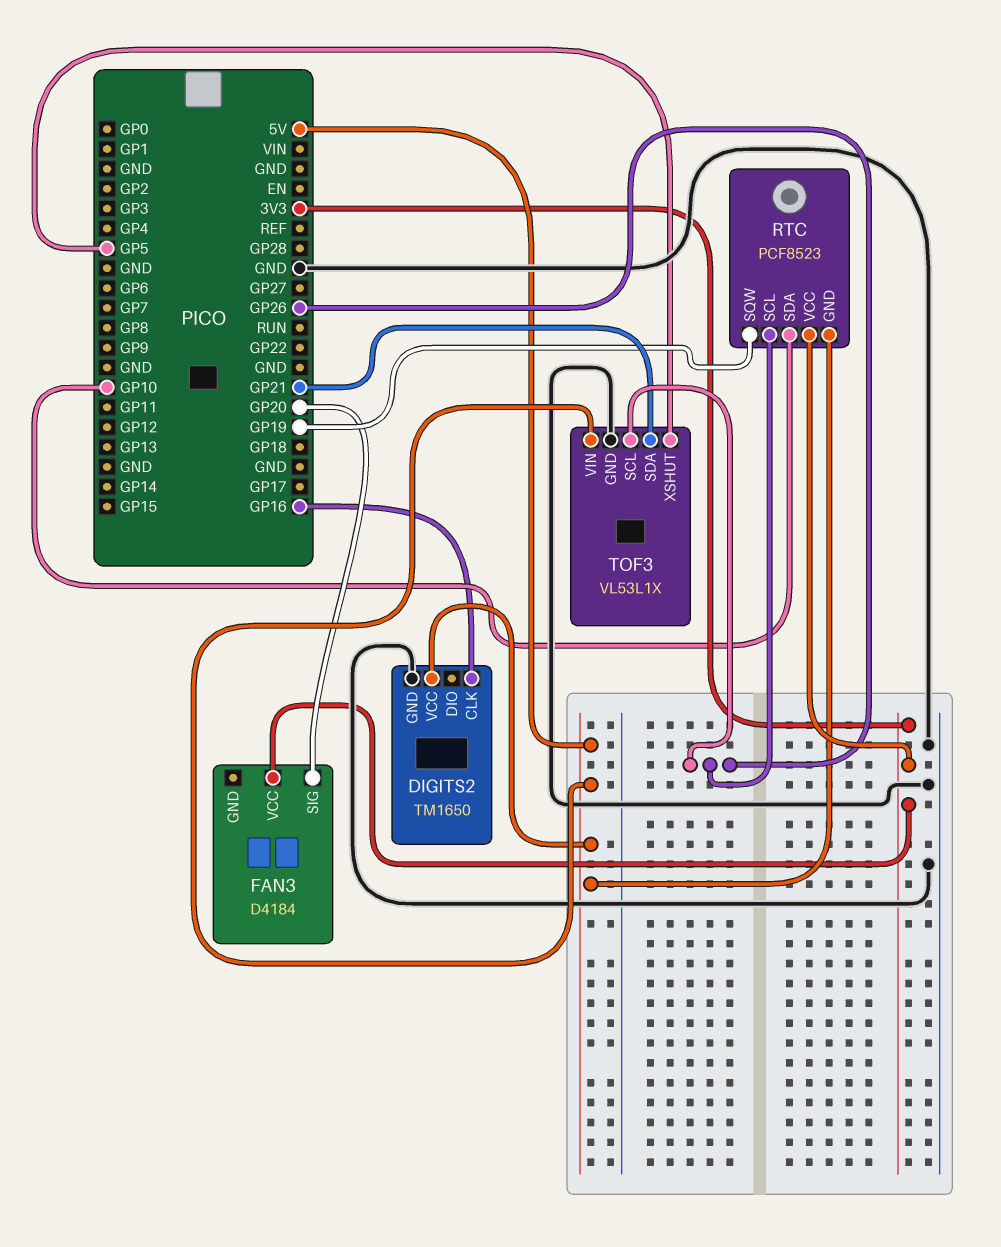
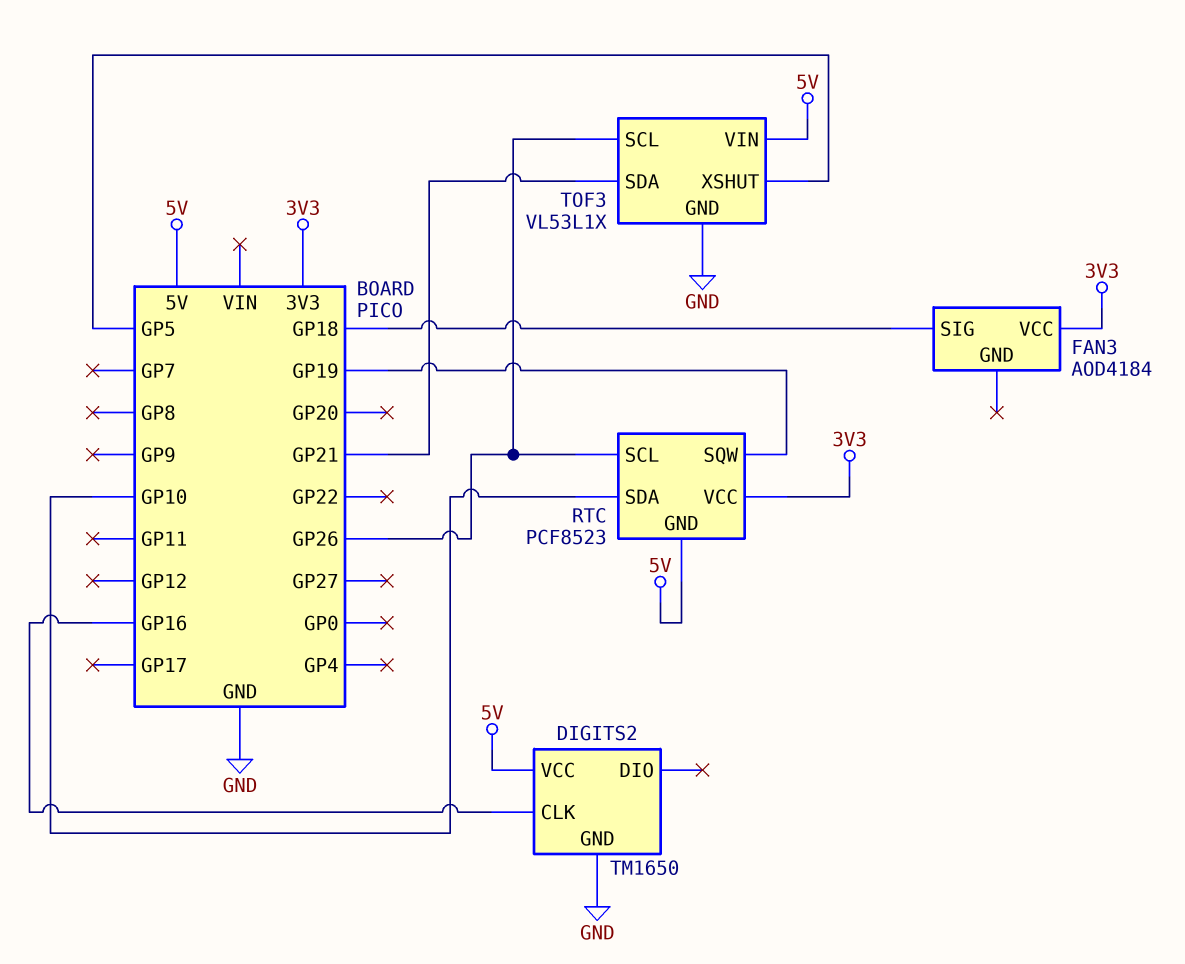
FAN3: D4184 -> AOD4184
FAN3 pin SIG: GP20 -> GP18

